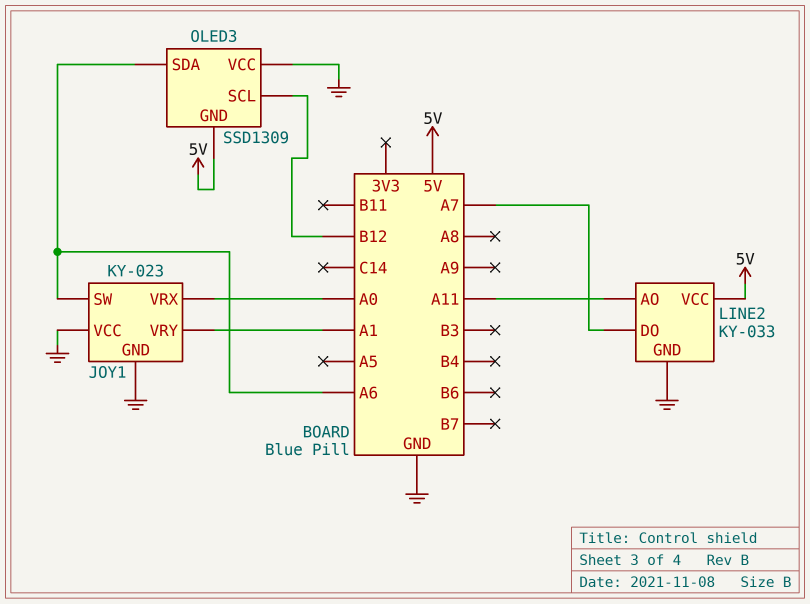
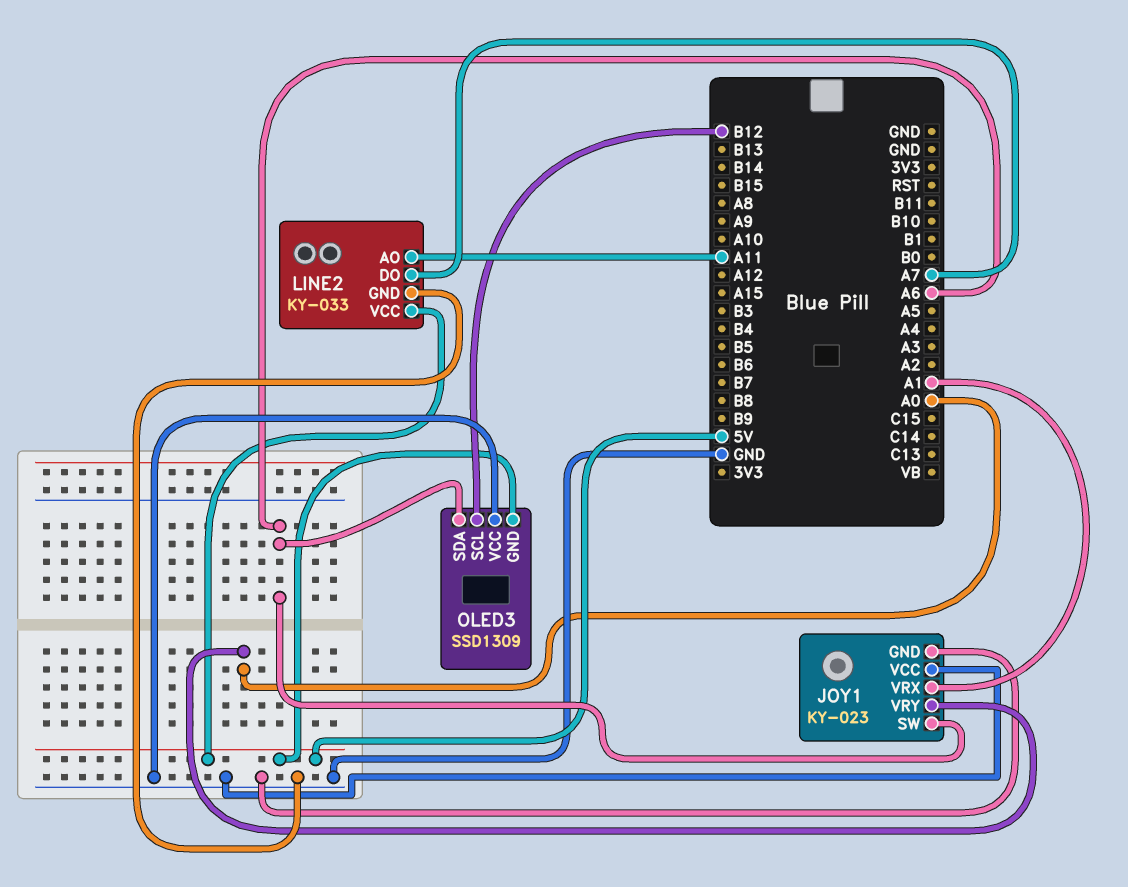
JOY1 pin VRX: A0 -> A1
JOY1 pin VRY: A1 -> A0

